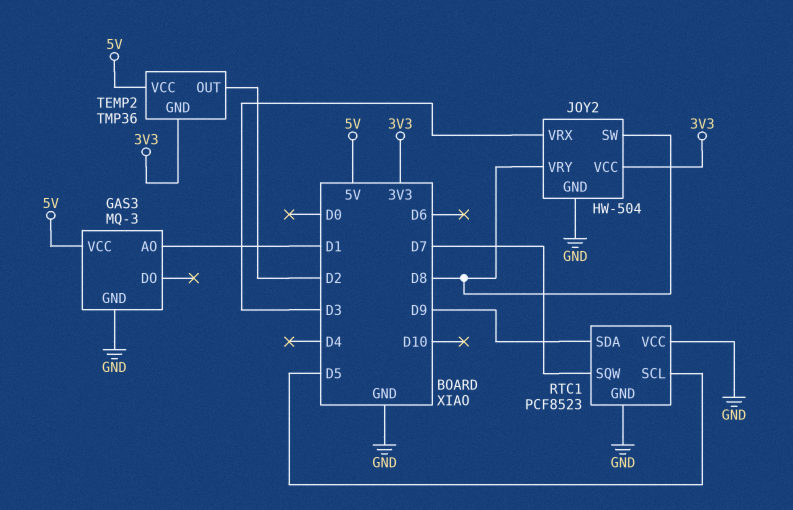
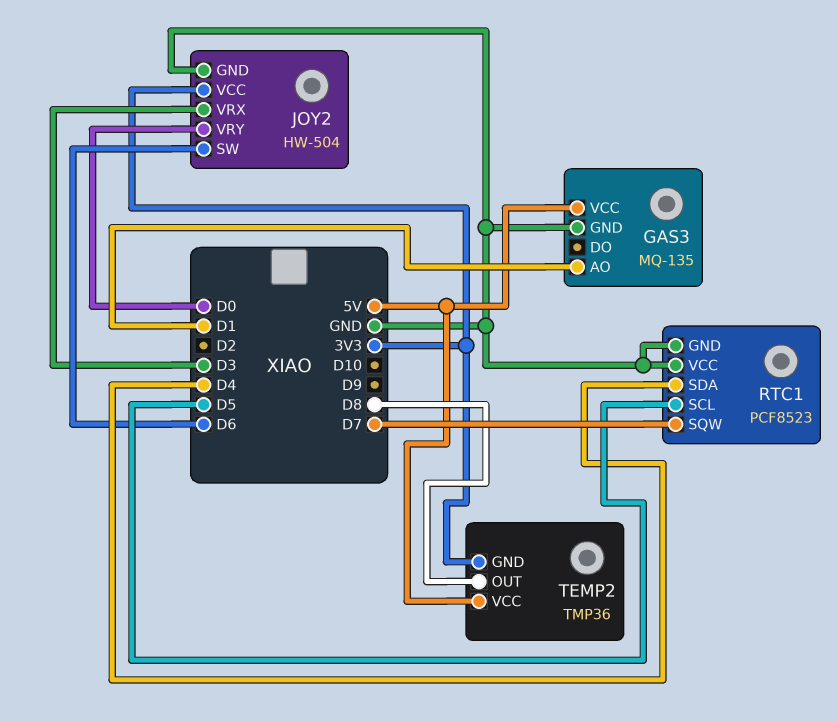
GAS3: MQ-3 -> MQ-135
JOY2 pin SW: D8 -> D6
JOY2 pin VRY: D8 -> D0
RTC1 pin SDA: D9 -> D4
TEMP2 pin OUT: D2 -> D8

